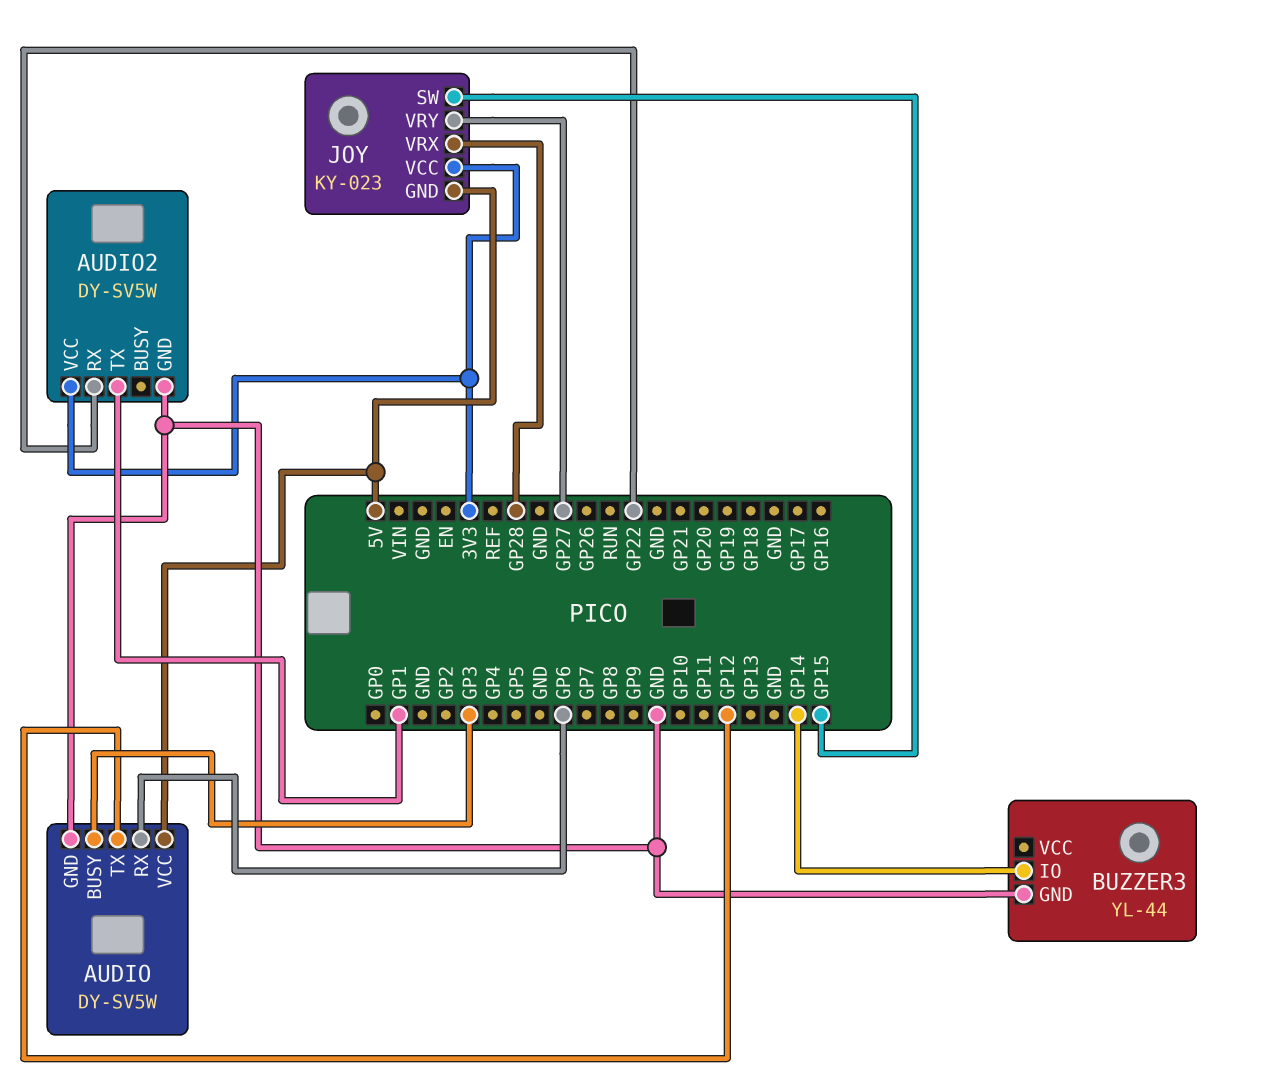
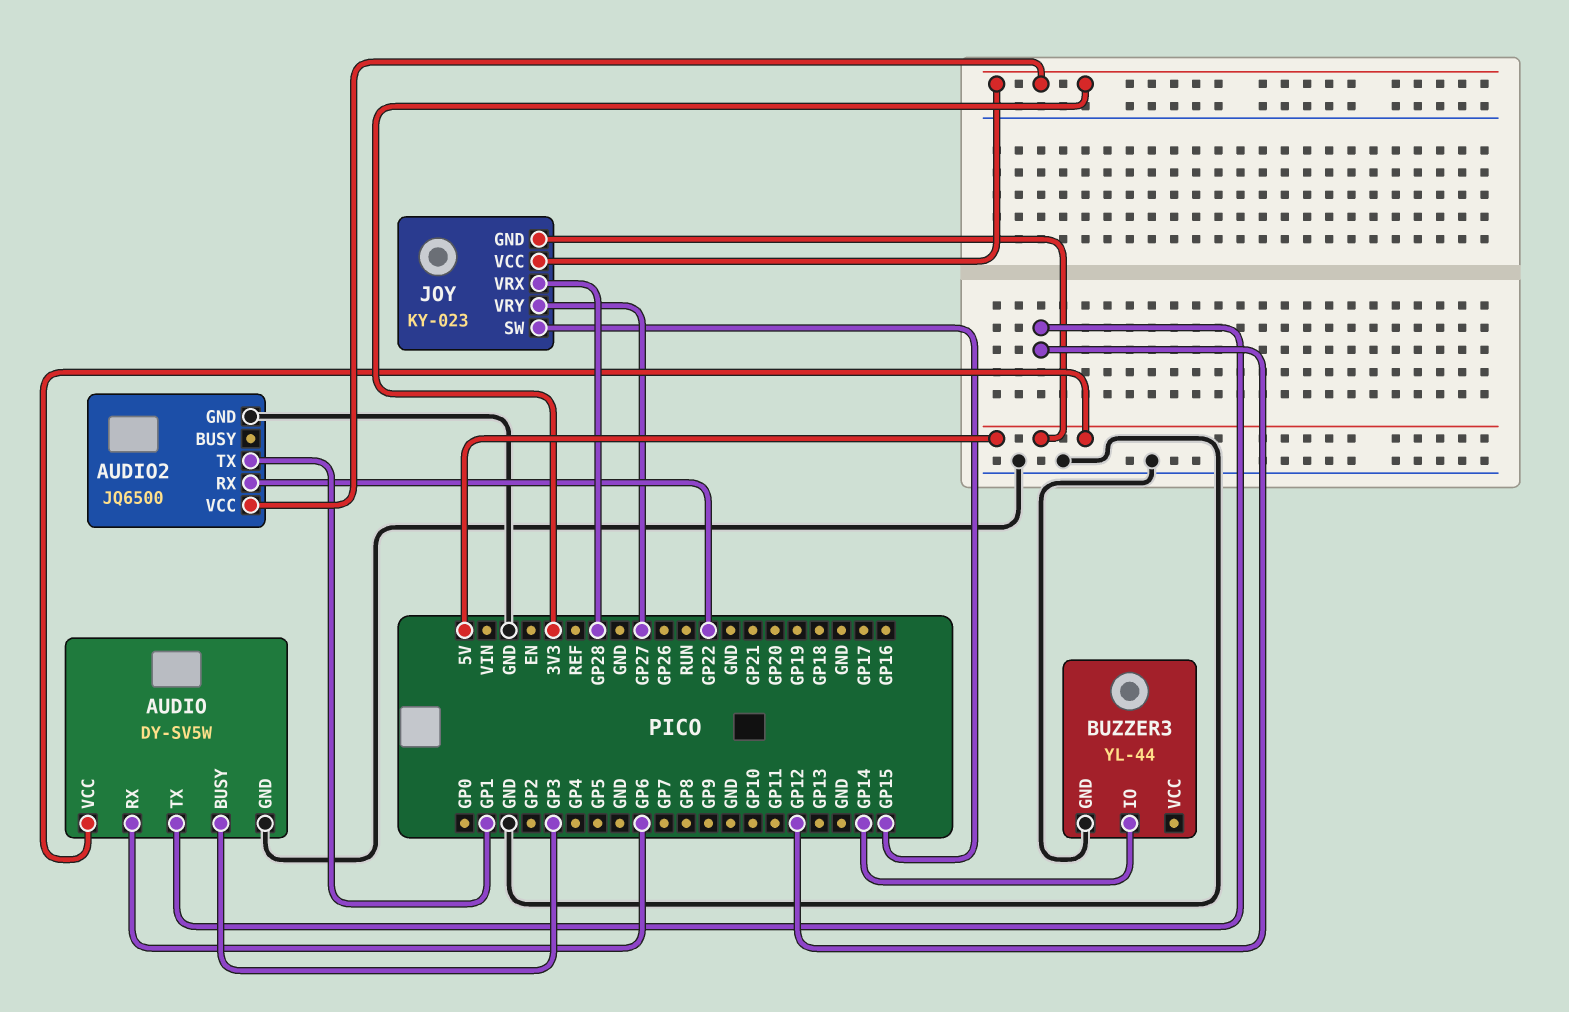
AUDIO2: DY-SV5W -> JQ6500

